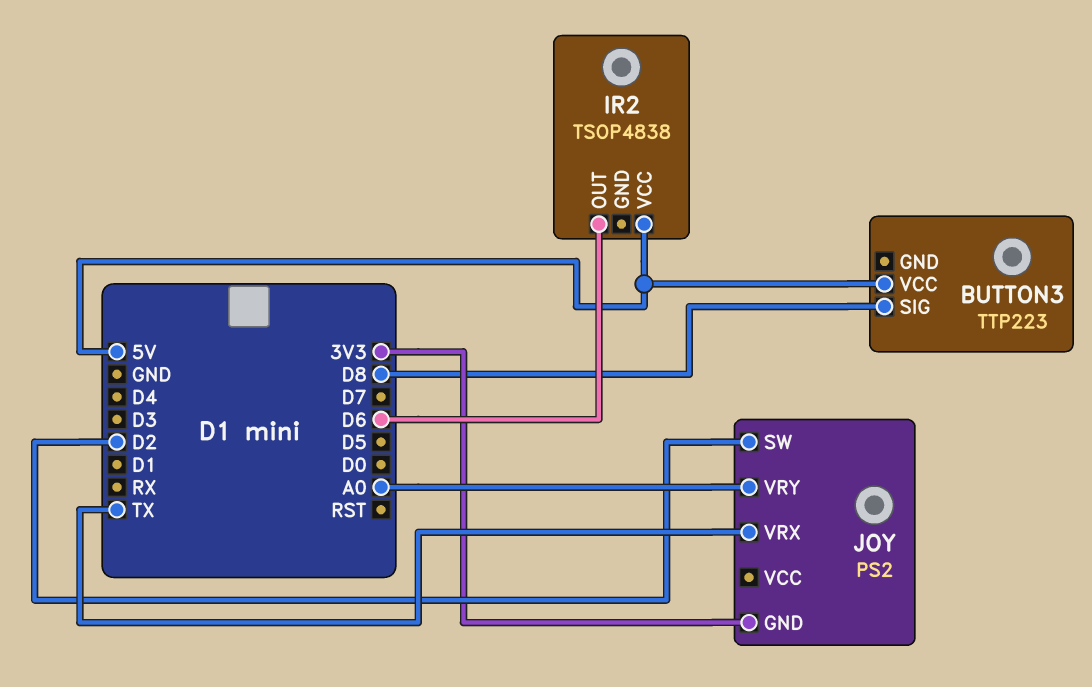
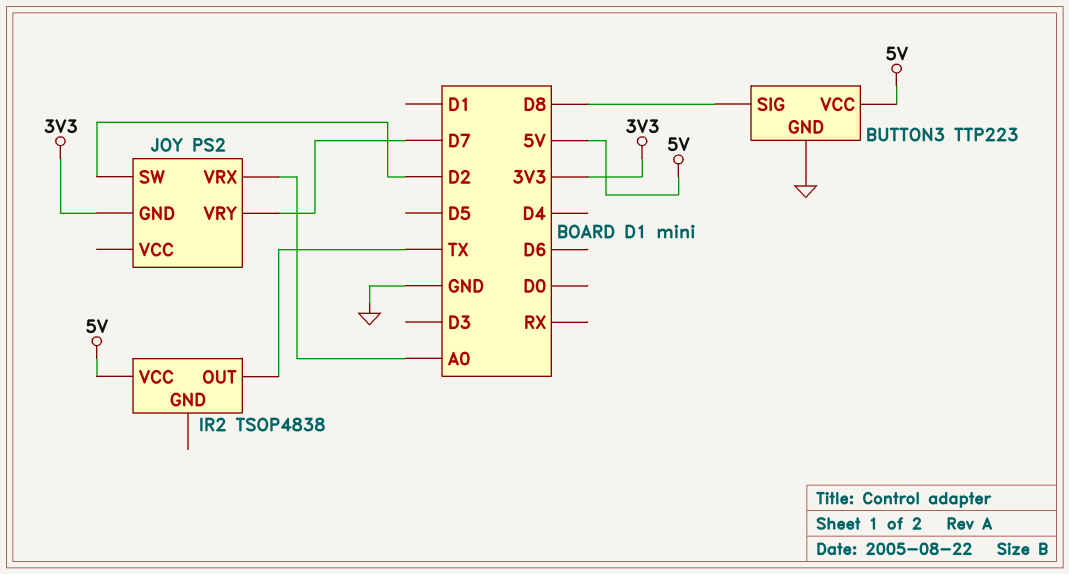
BUTTON3 pin GND: none -> GND
IR2 pin OUT: D6 -> TX
JOY pin VRX: TX -> A0
JOY pin VRY: A0 -> D7

